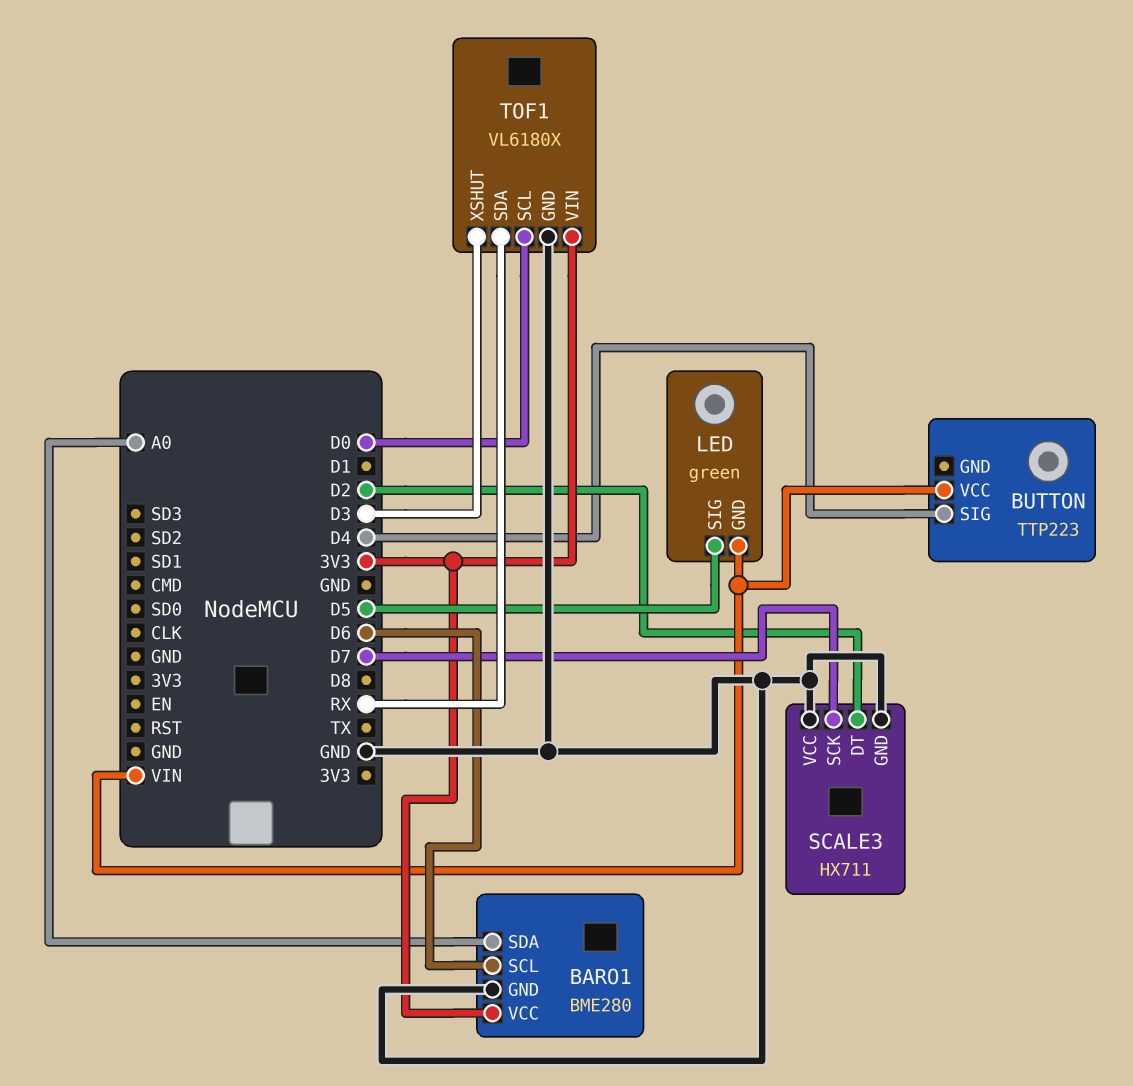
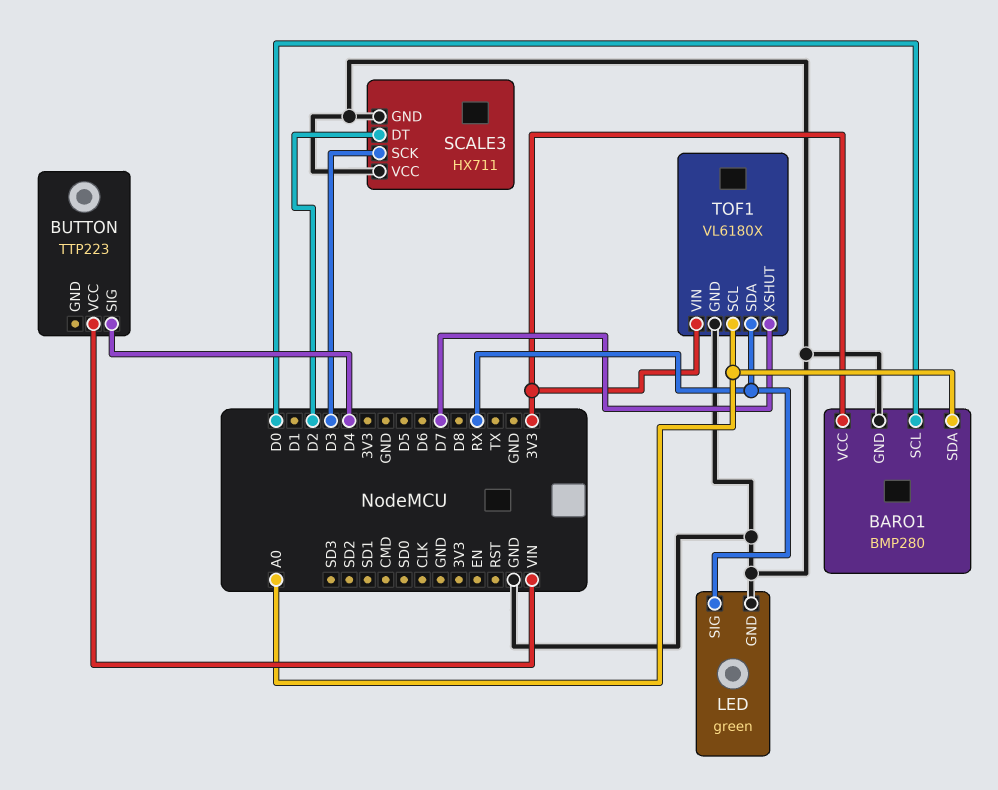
BARO1: BME280 -> BMP280
BARO1 pin SCL: D6 -> D0
LED pin GND: VIN -> GND
LED pin SIG: D5 -> RX
SCALE3 pin SCK: D7 -> D3
TOF1 pin SCL: D0 -> A0
TOF1 pin XSHUT: D3 -> D7

